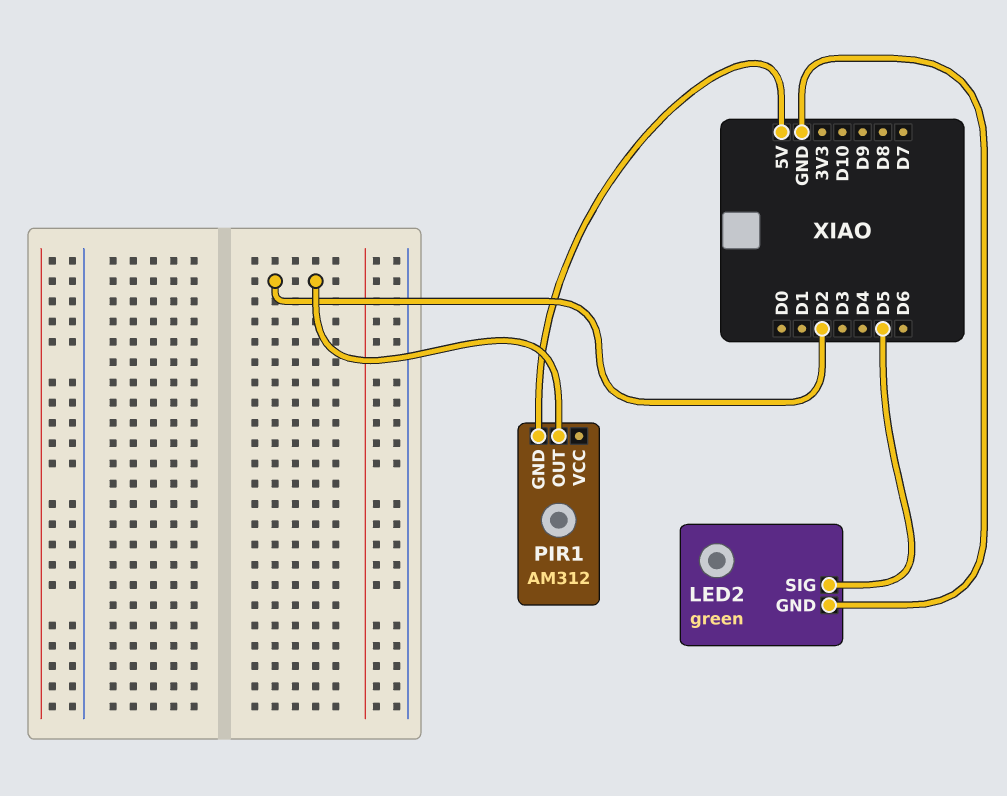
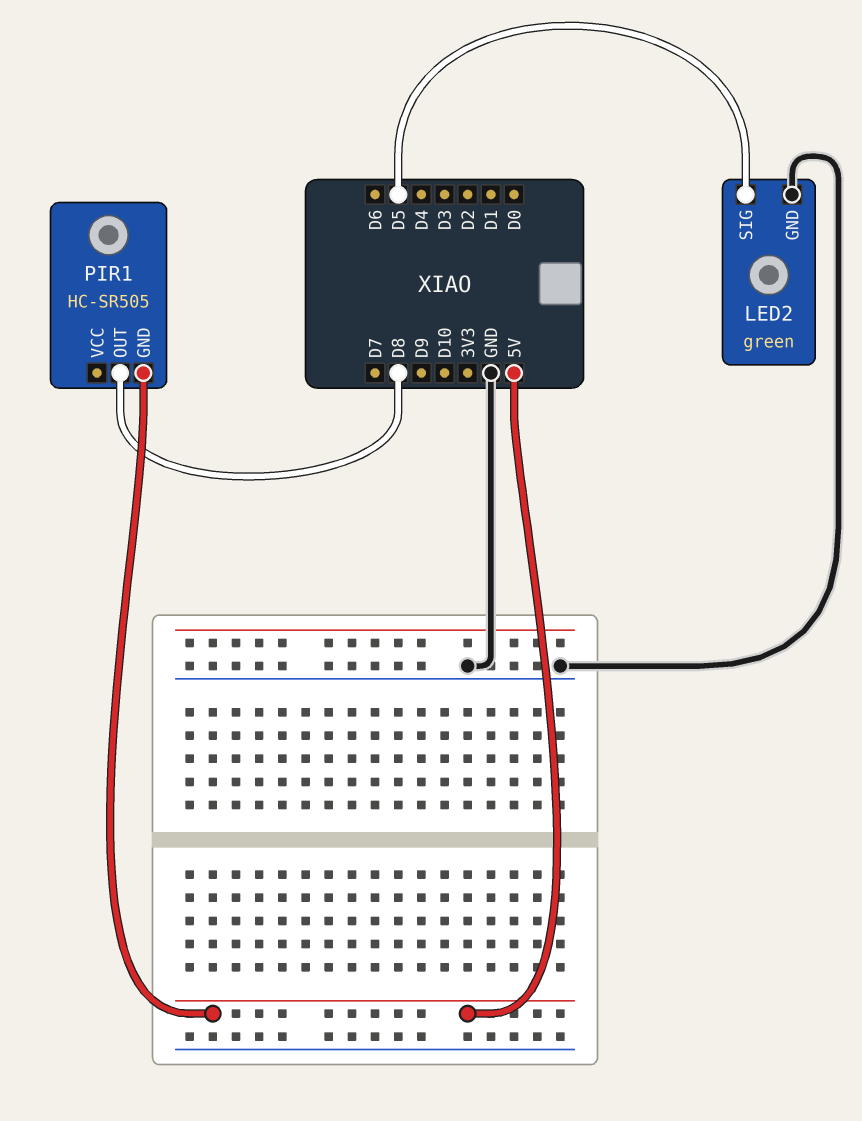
PIR1: AM312 -> HC-SR505
PIR1 pin OUT: D2 -> D8

